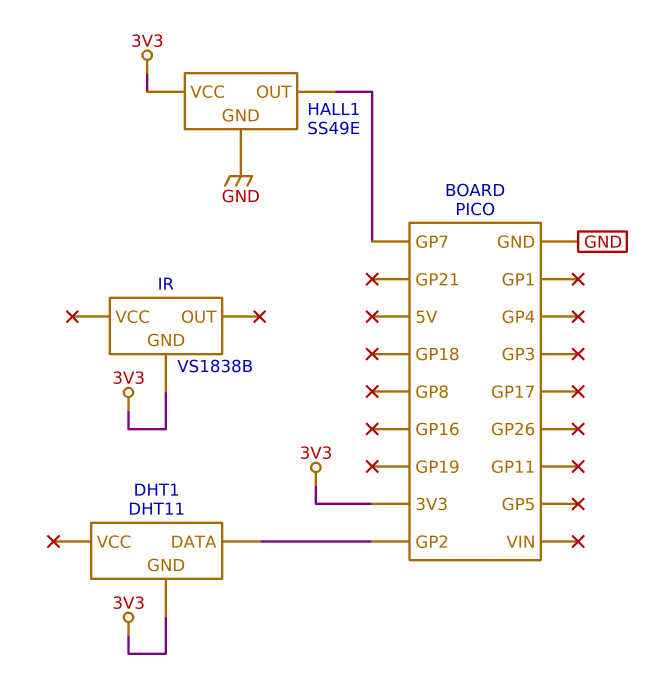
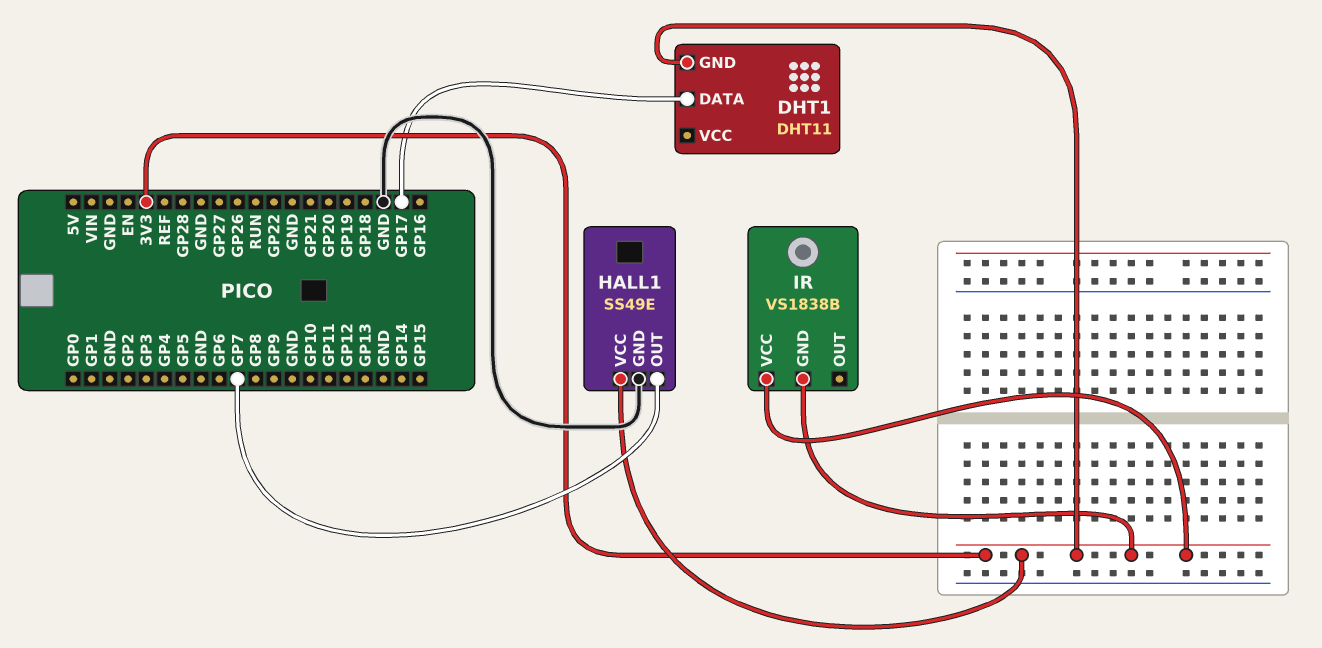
DHT1 pin DATA: GP2 -> GP17
IR pin VCC: none -> 3V3

